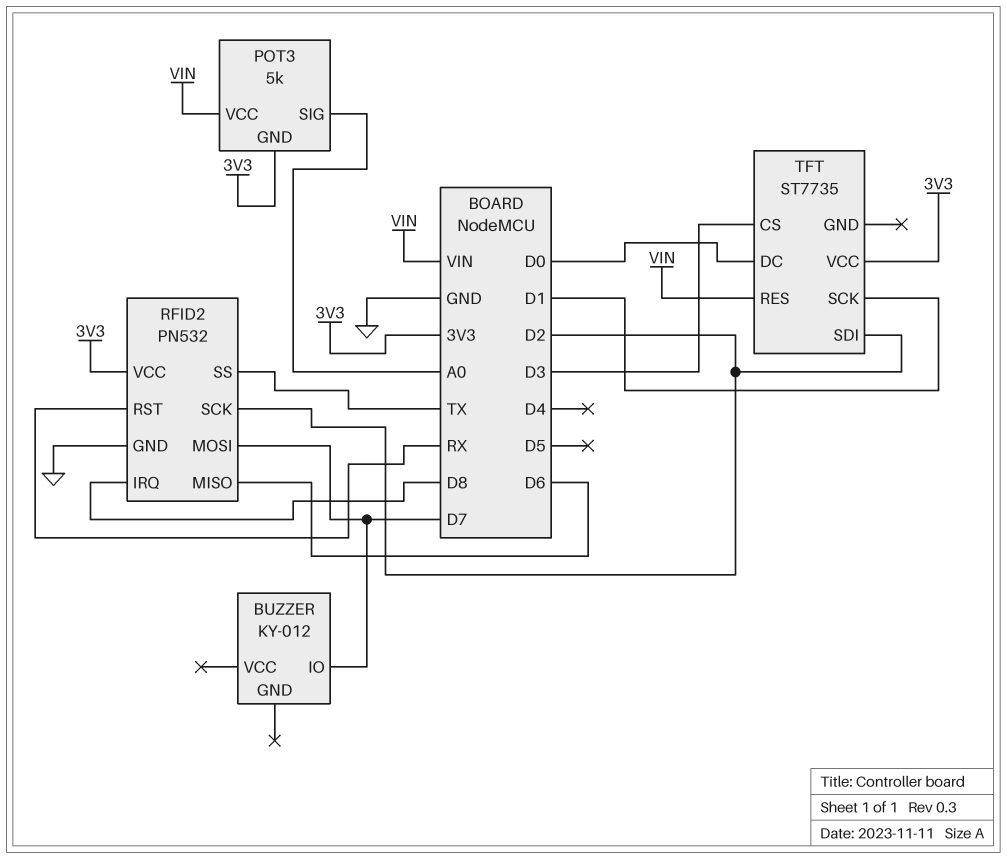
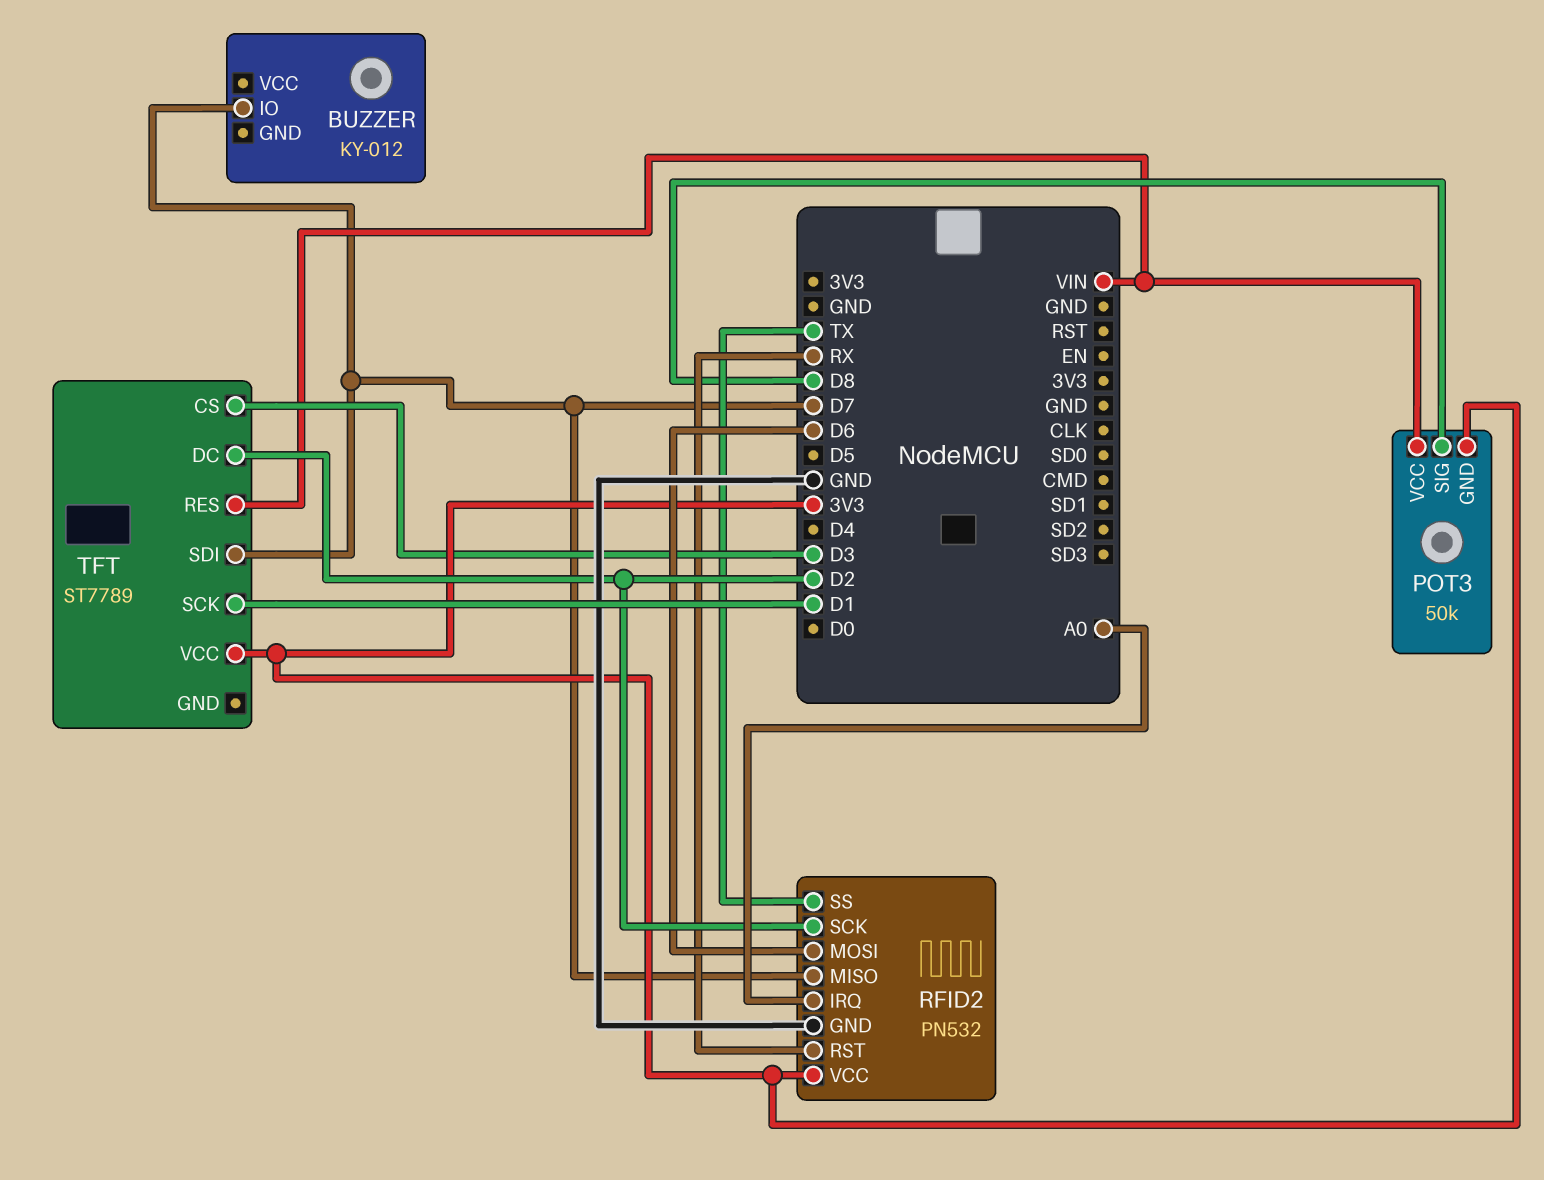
POT3: 5k -> 50k
POT3 pin SIG: A0 -> D8
RFID2 pin IRQ: D8 -> A0
RFID2 pin MISO: D6 -> D7
RFID2 pin MOSI: D7 -> D6
TFT: ST7735 -> ST7789
TFT pin DC: D0 -> D2
TFT pin SDI: D2 -> D7

